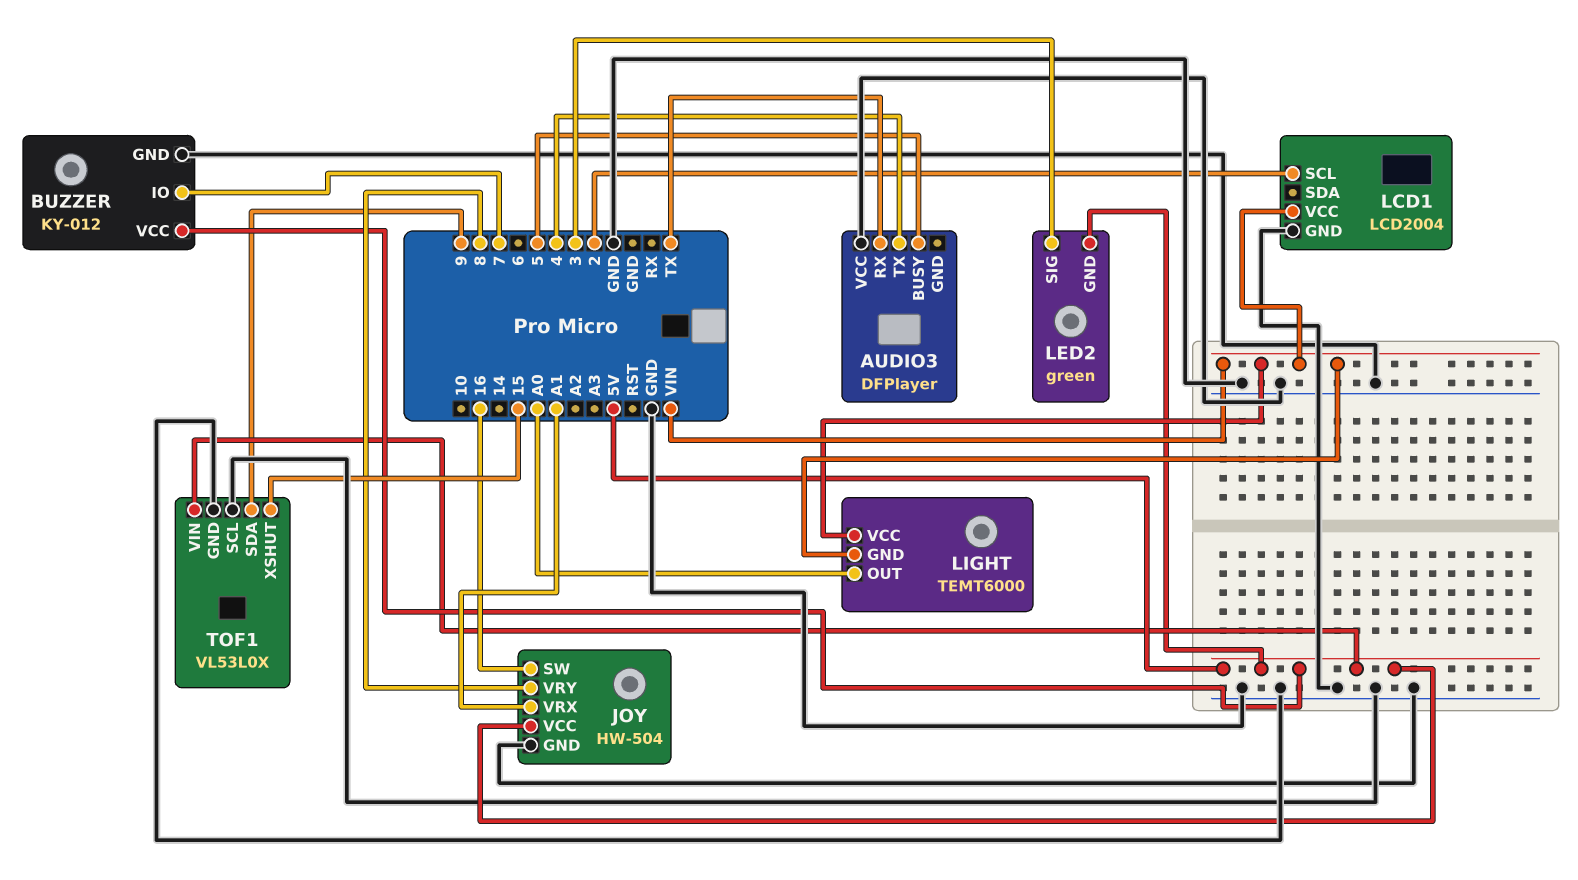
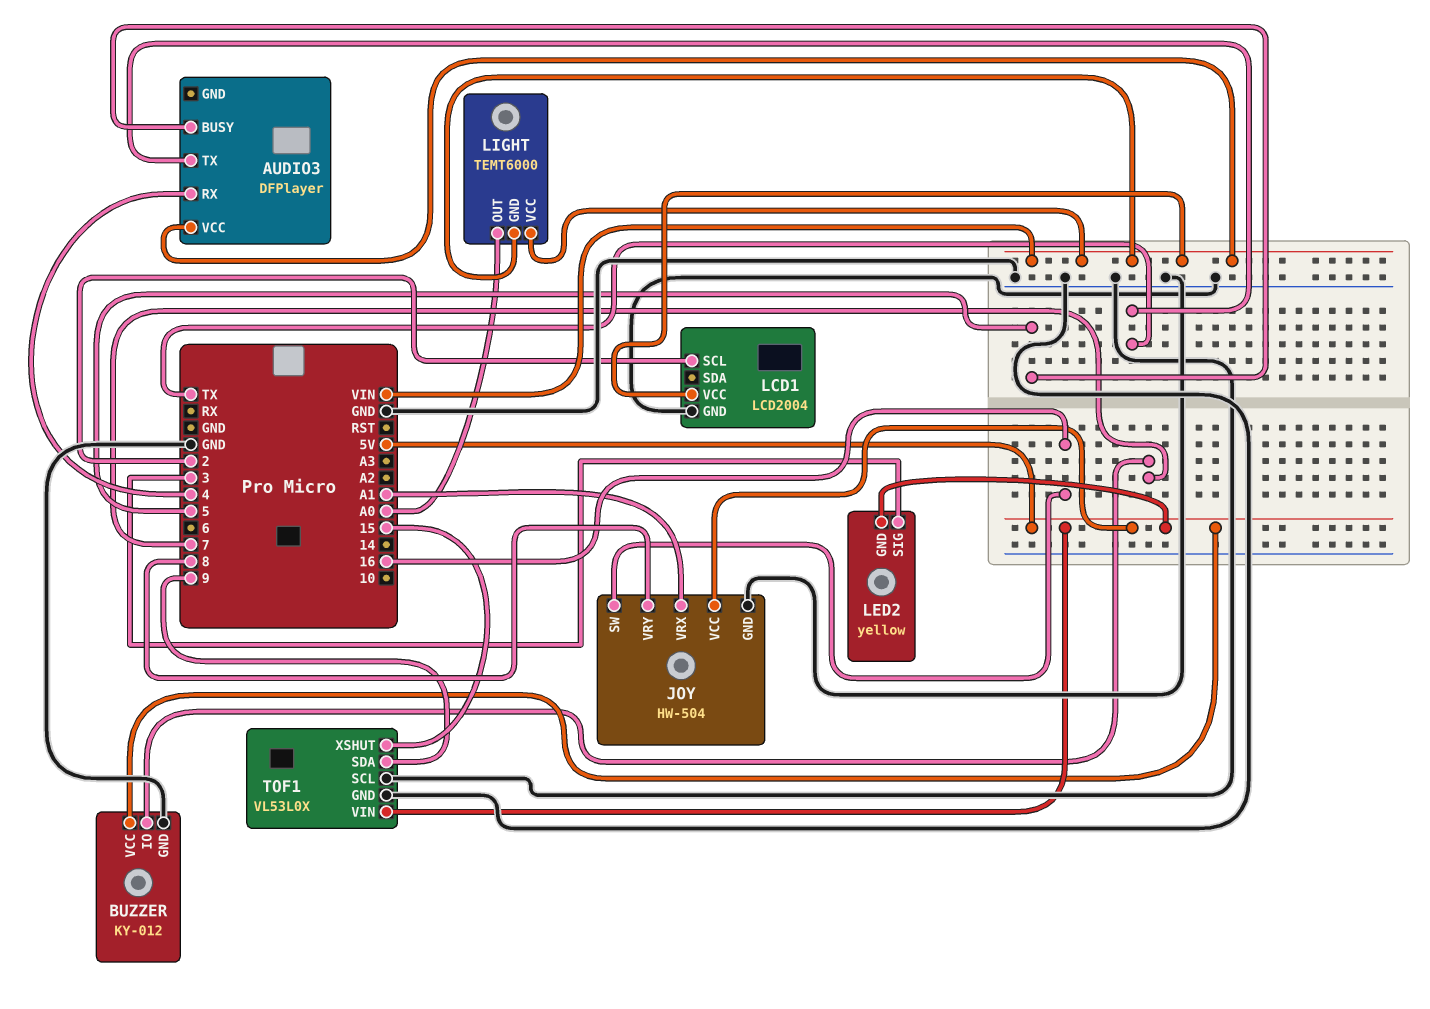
AUDIO3 pin RX: TX -> 4
AUDIO3 pin TX: 4 -> TX
AUDIO3 pin VCC: GND -> VIN
LED2: green -> yellow

